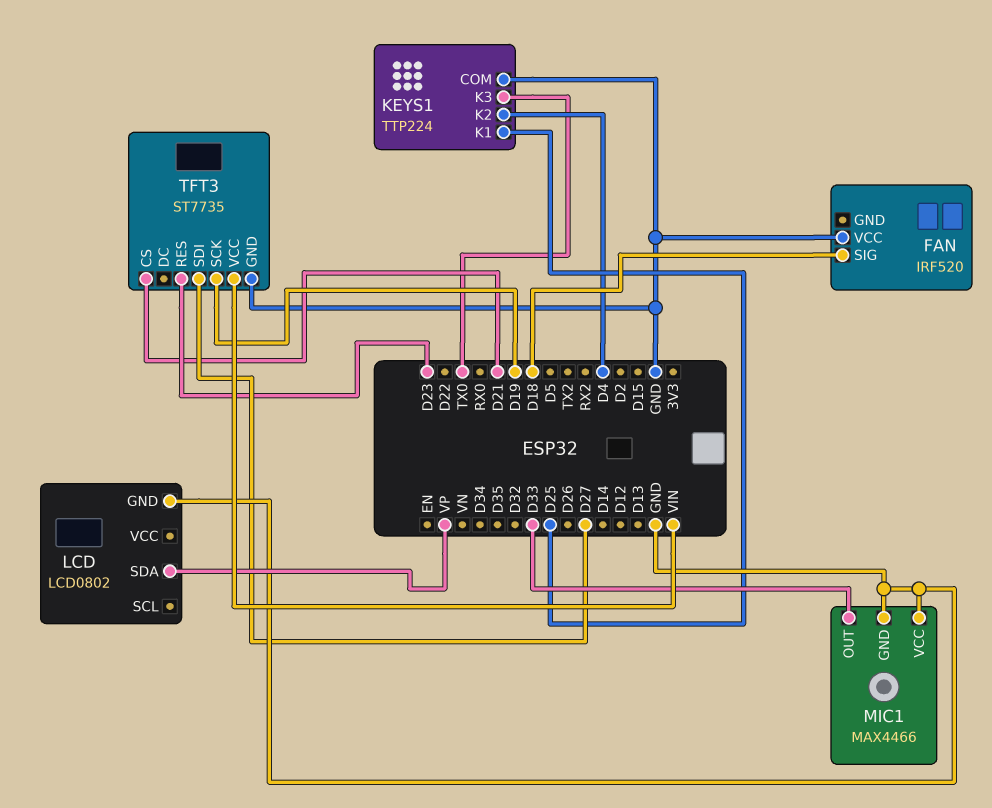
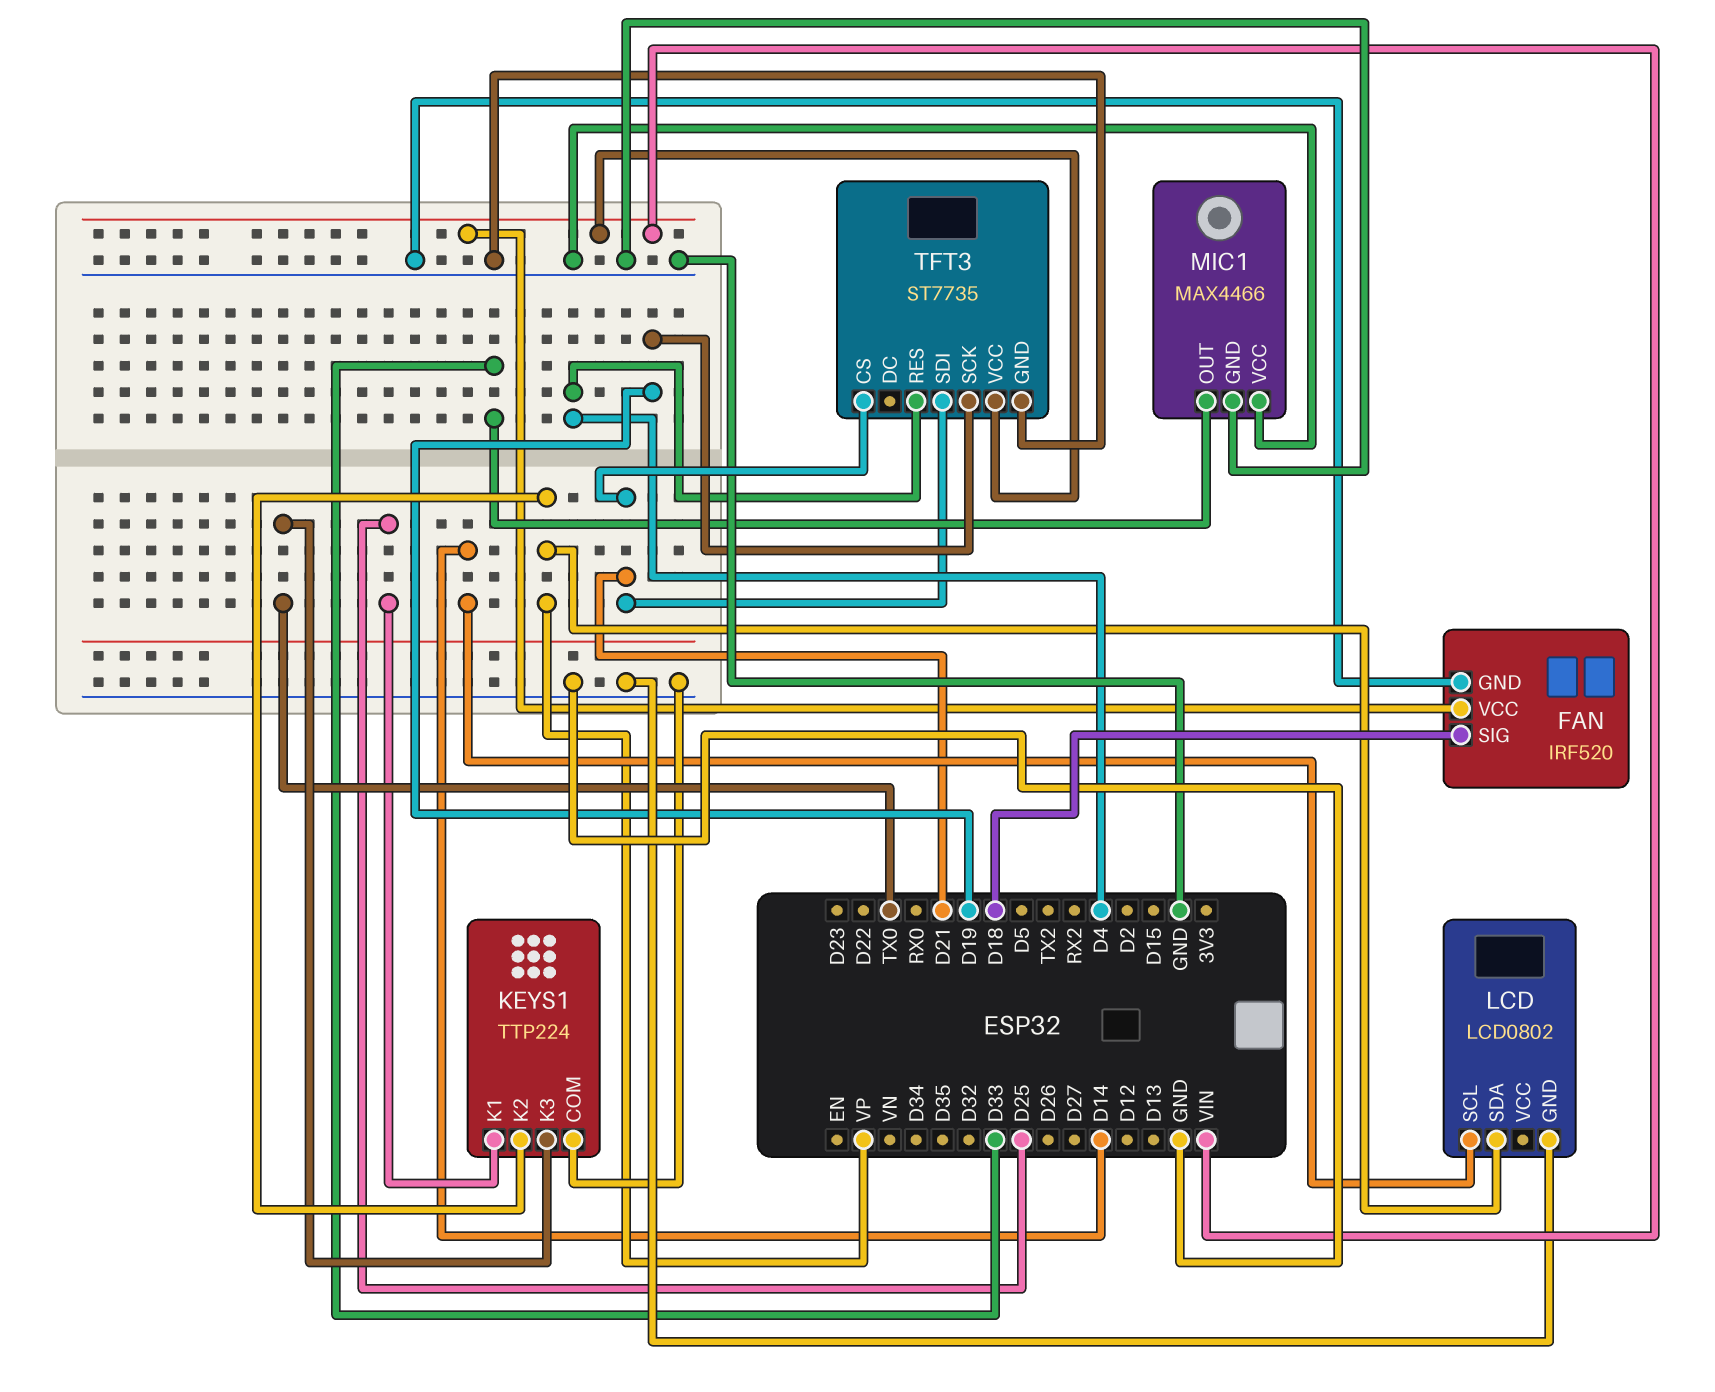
FAN pin GND: none -> GND
FAN pin VCC: GND -> VIN
KEYS1 pin K2: D4 -> VP
LCD pin SCL: none -> D14
TFT3 pin RES: D23 -> D4
TFT3 pin SDI: D27 -> D21

